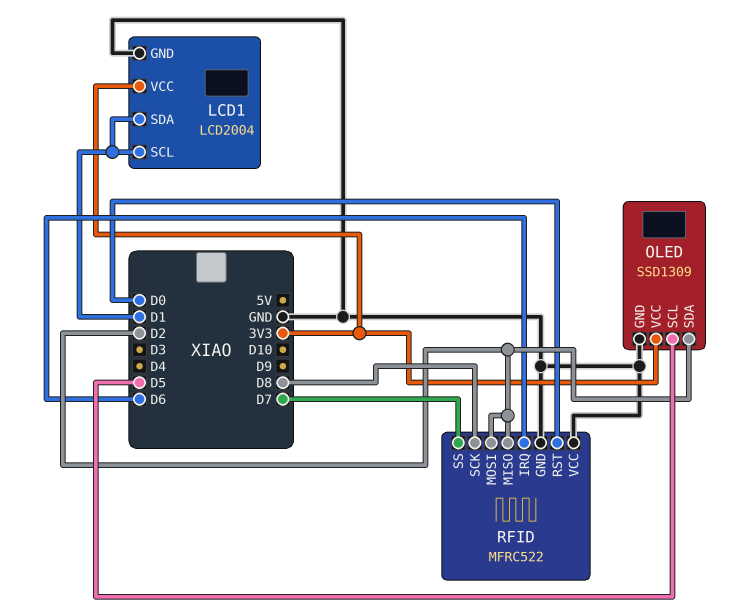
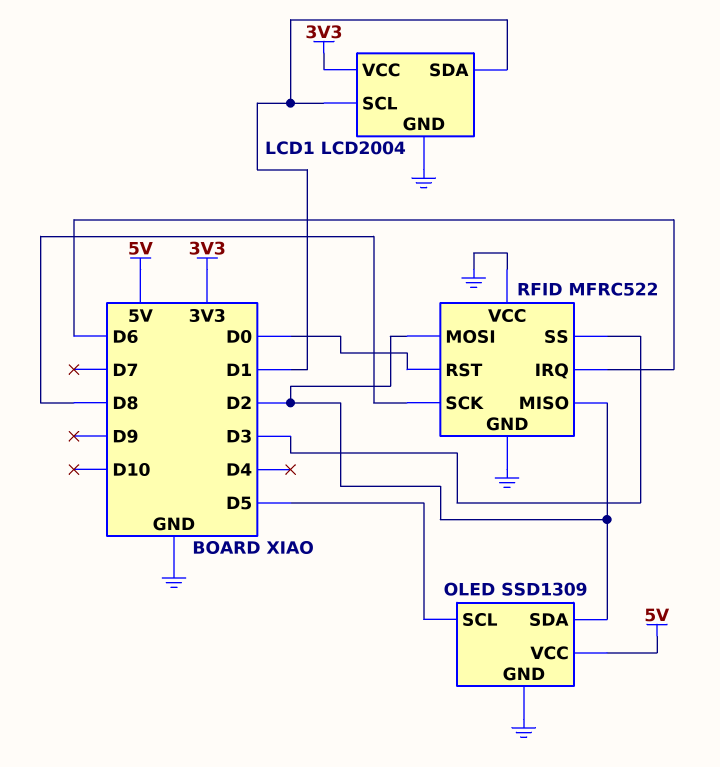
OLED pin VCC: 3V3 -> 5V
RFID pin SS: D7 -> D3

